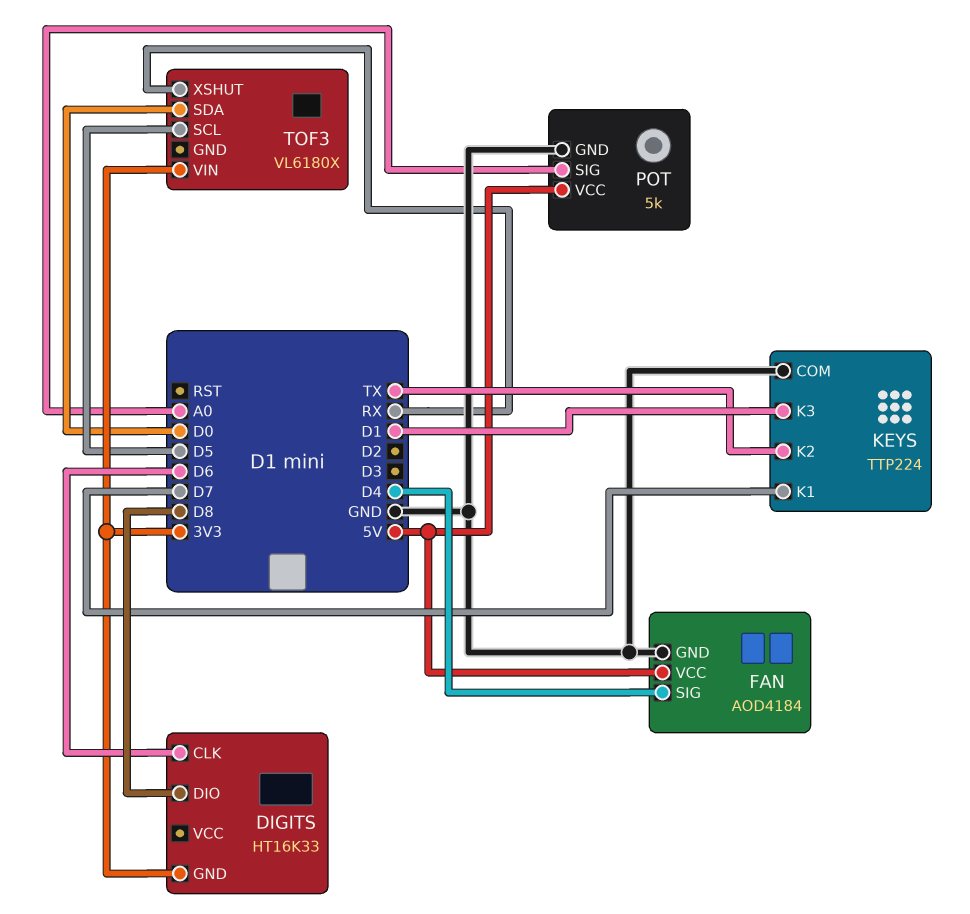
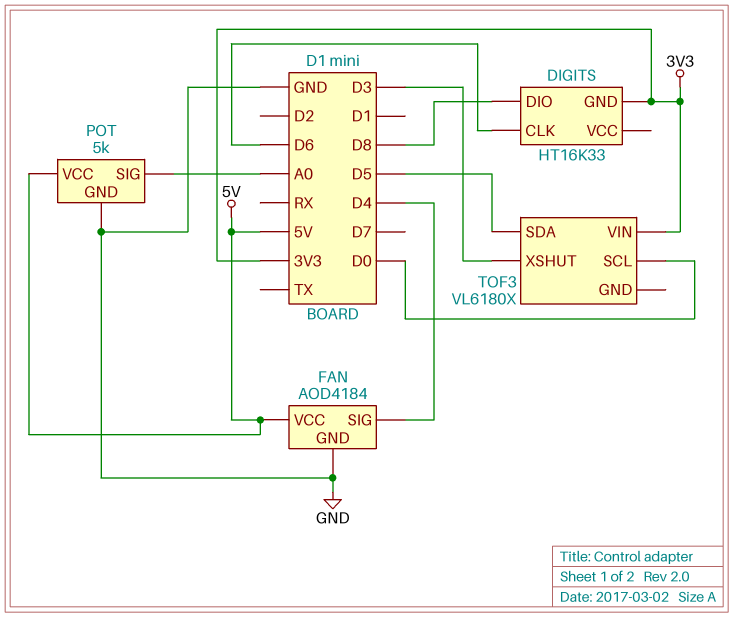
KEYS: TTP224 -> none
KEYS pin COM: GND -> none
KEYS pin K1: D7 -> none
KEYS pin K2: TX -> none
KEYS pin K3: D1 -> none
TOF3 pin SCL: D5 -> D0
TOF3 pin SDA: D0 -> D5
TOF3 pin XSHUT: RX -> D3

